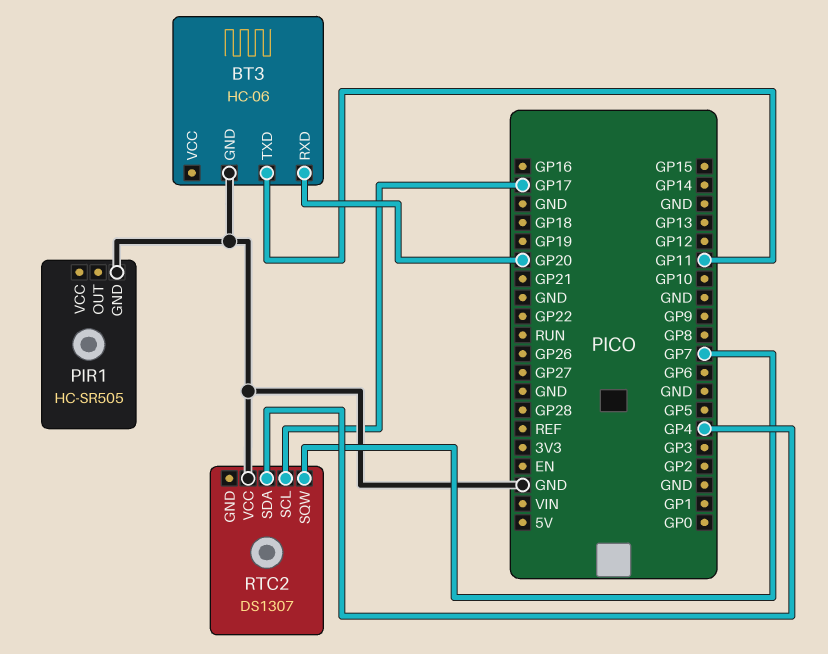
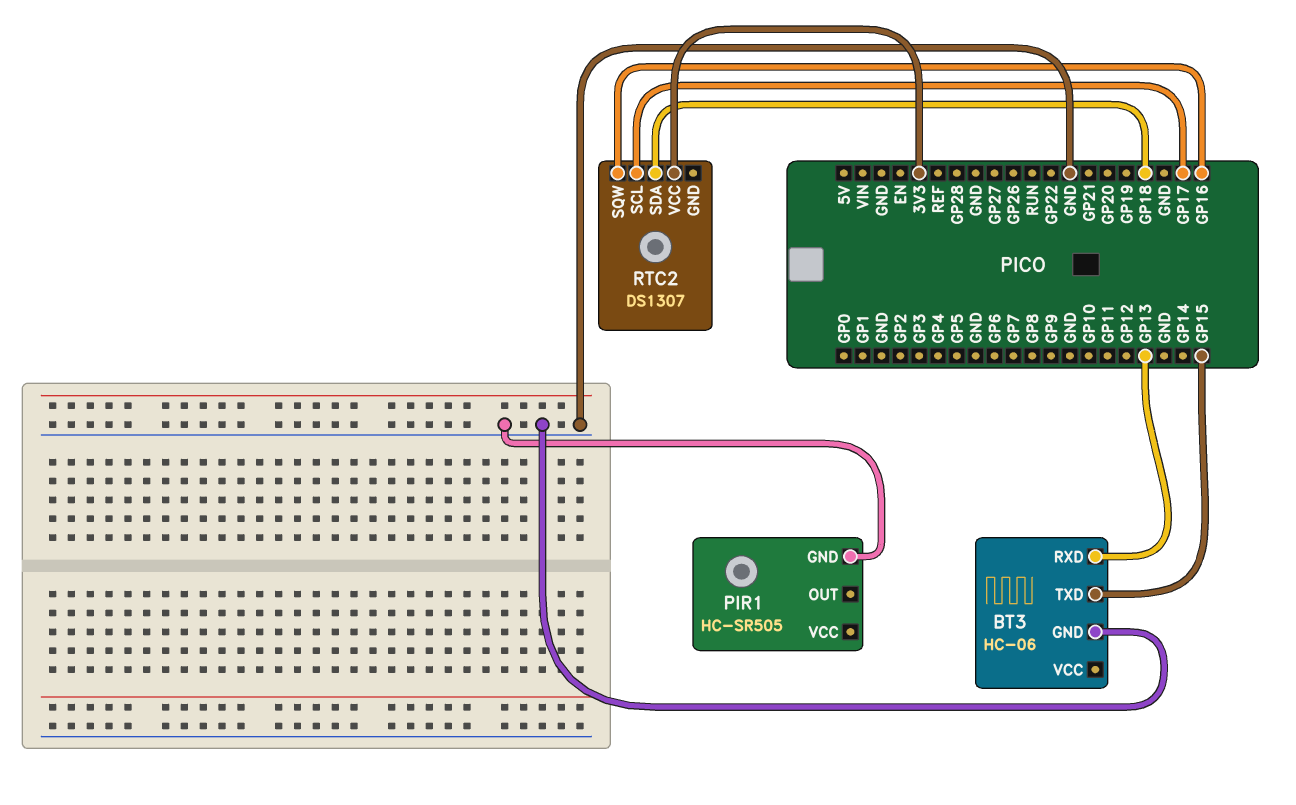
BT3 pin RXD: GP20 -> GP13
BT3 pin TXD: GP11 -> GP15
RTC2 pin SDA: GP4 -> GP18
RTC2 pin SQW: GP7 -> GP16
RTC2 pin VCC: GND -> 3V3

